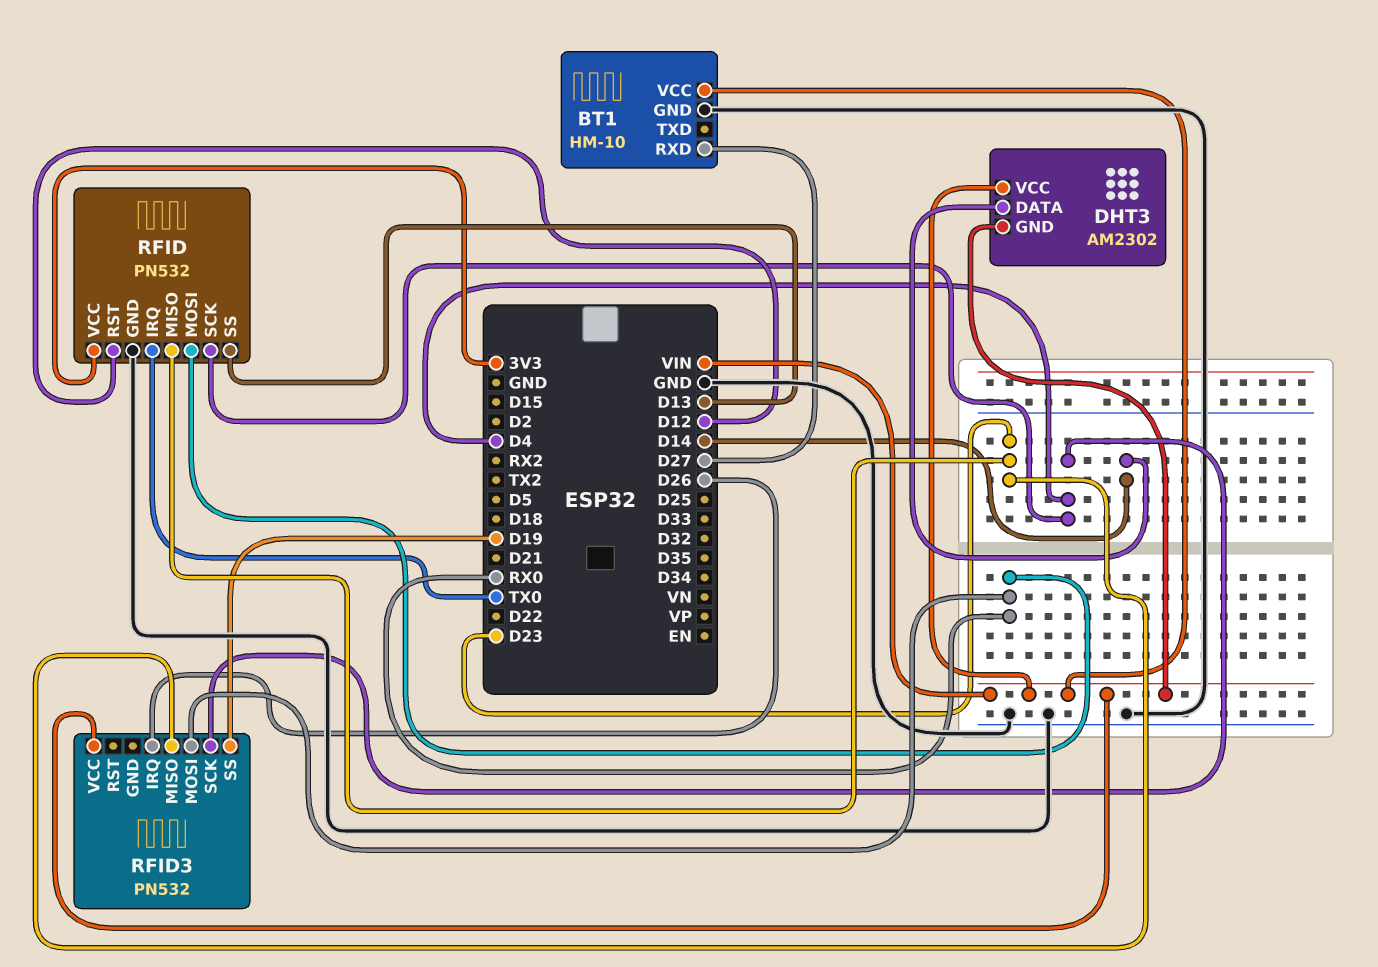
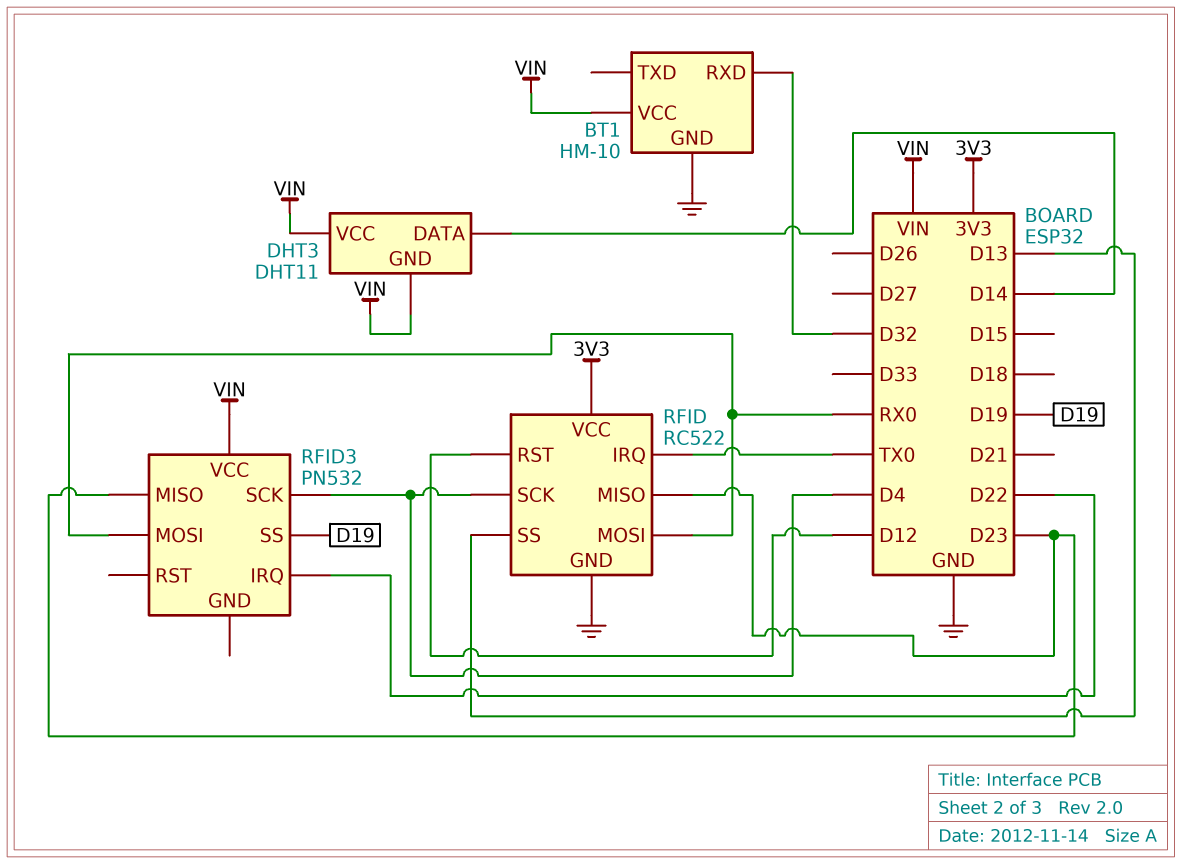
BT1 pin RXD: D27 -> D32
DHT3: AM2302 -> DHT11
RFID: PN532 -> RC522
RFID3 pin IRQ: D26 -> D22

